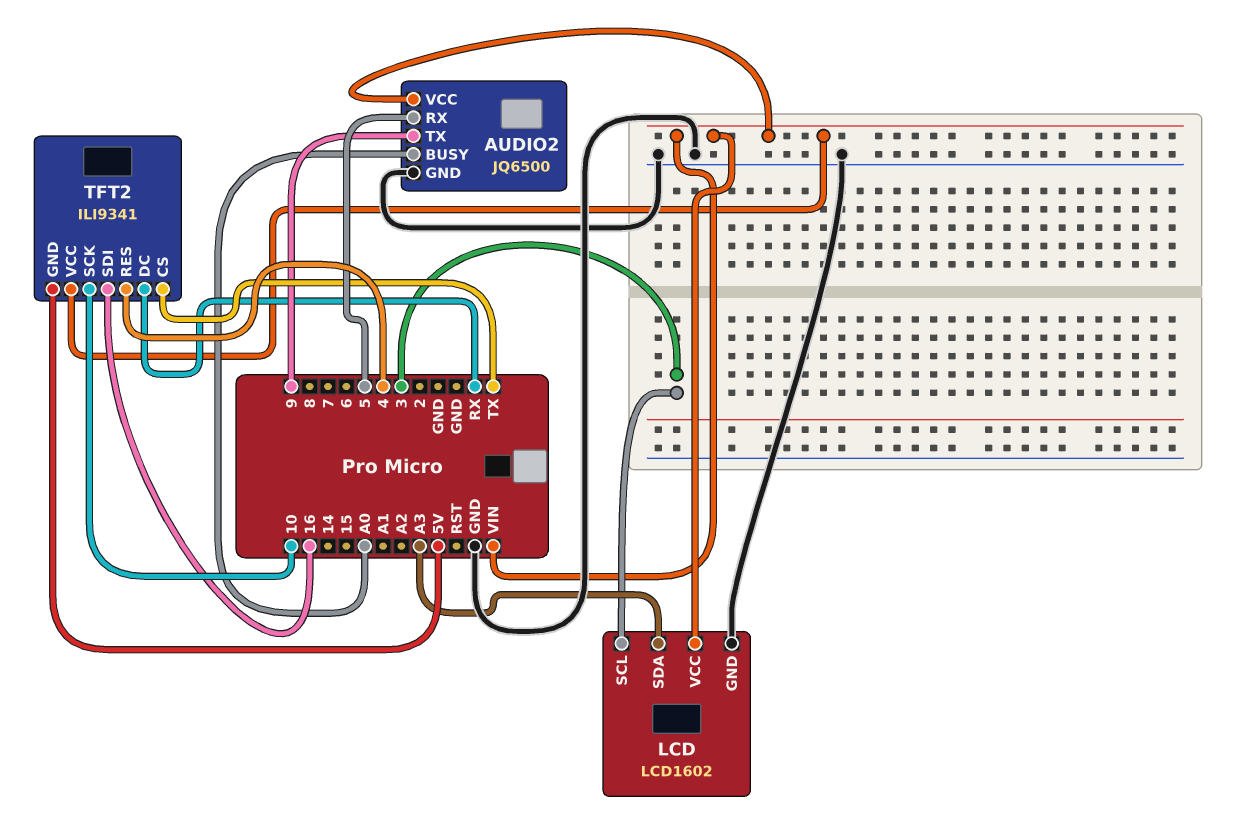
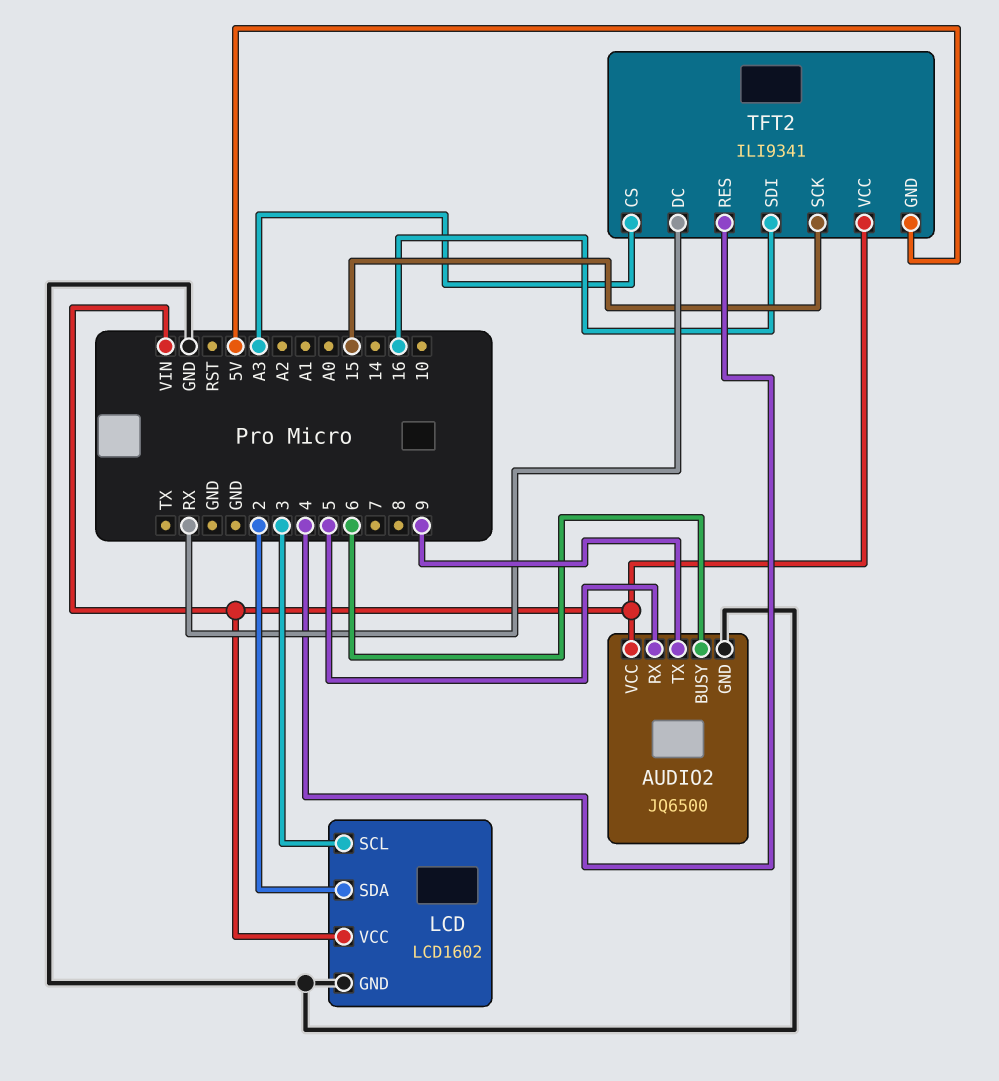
AUDIO2 pin BUSY: A0 -> 6
LCD pin SDA: A3 -> 2
TFT2 pin CS: TX -> A3
TFT2 pin SCK: 10 -> 15

